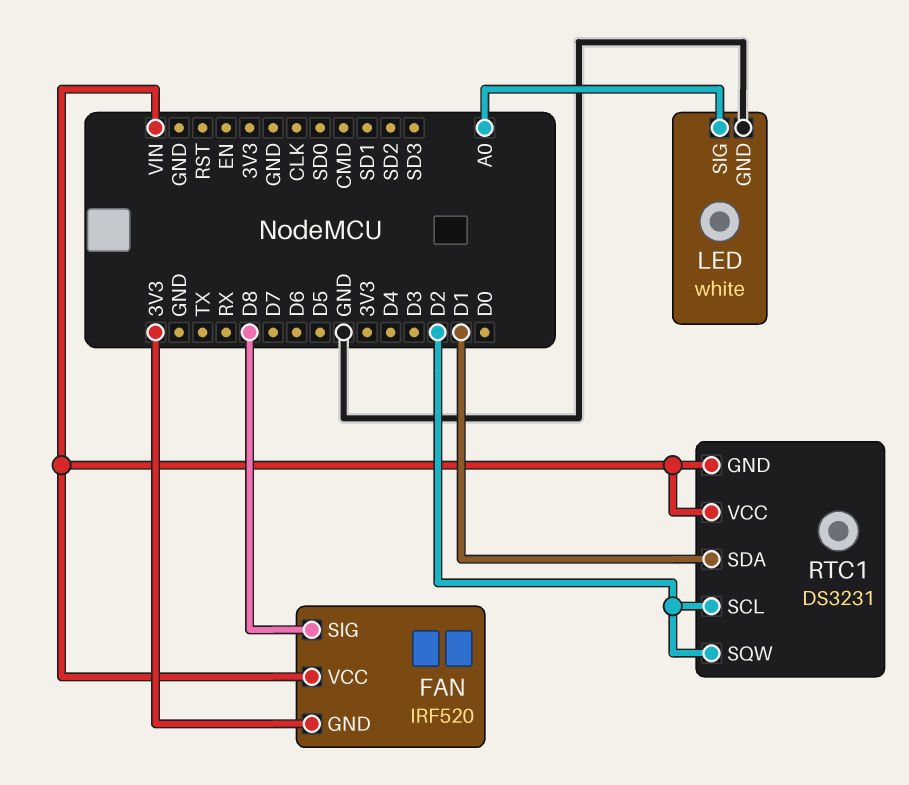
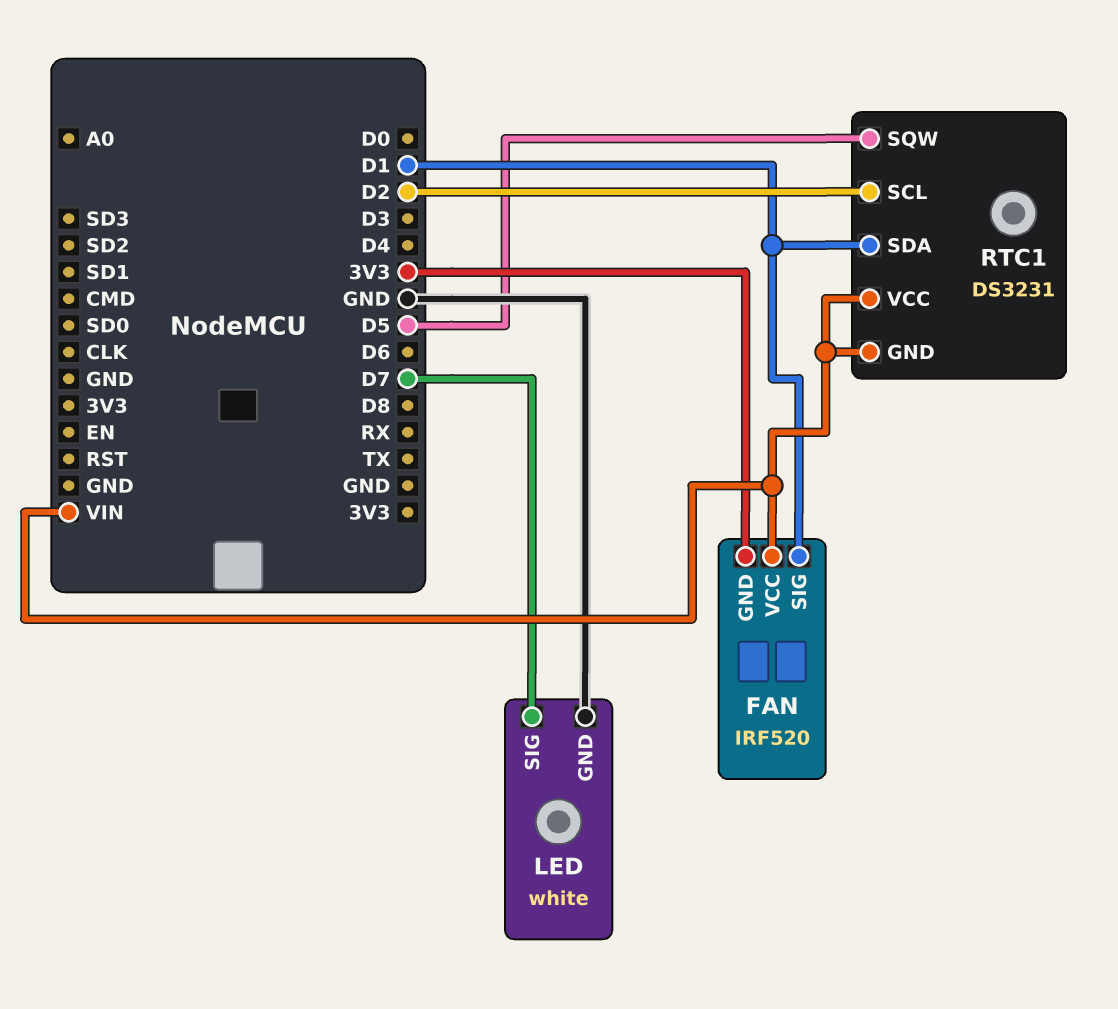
FAN pin SIG: D8 -> D1
LED pin SIG: A0 -> D7
RTC1 pin SQW: D2 -> D5

